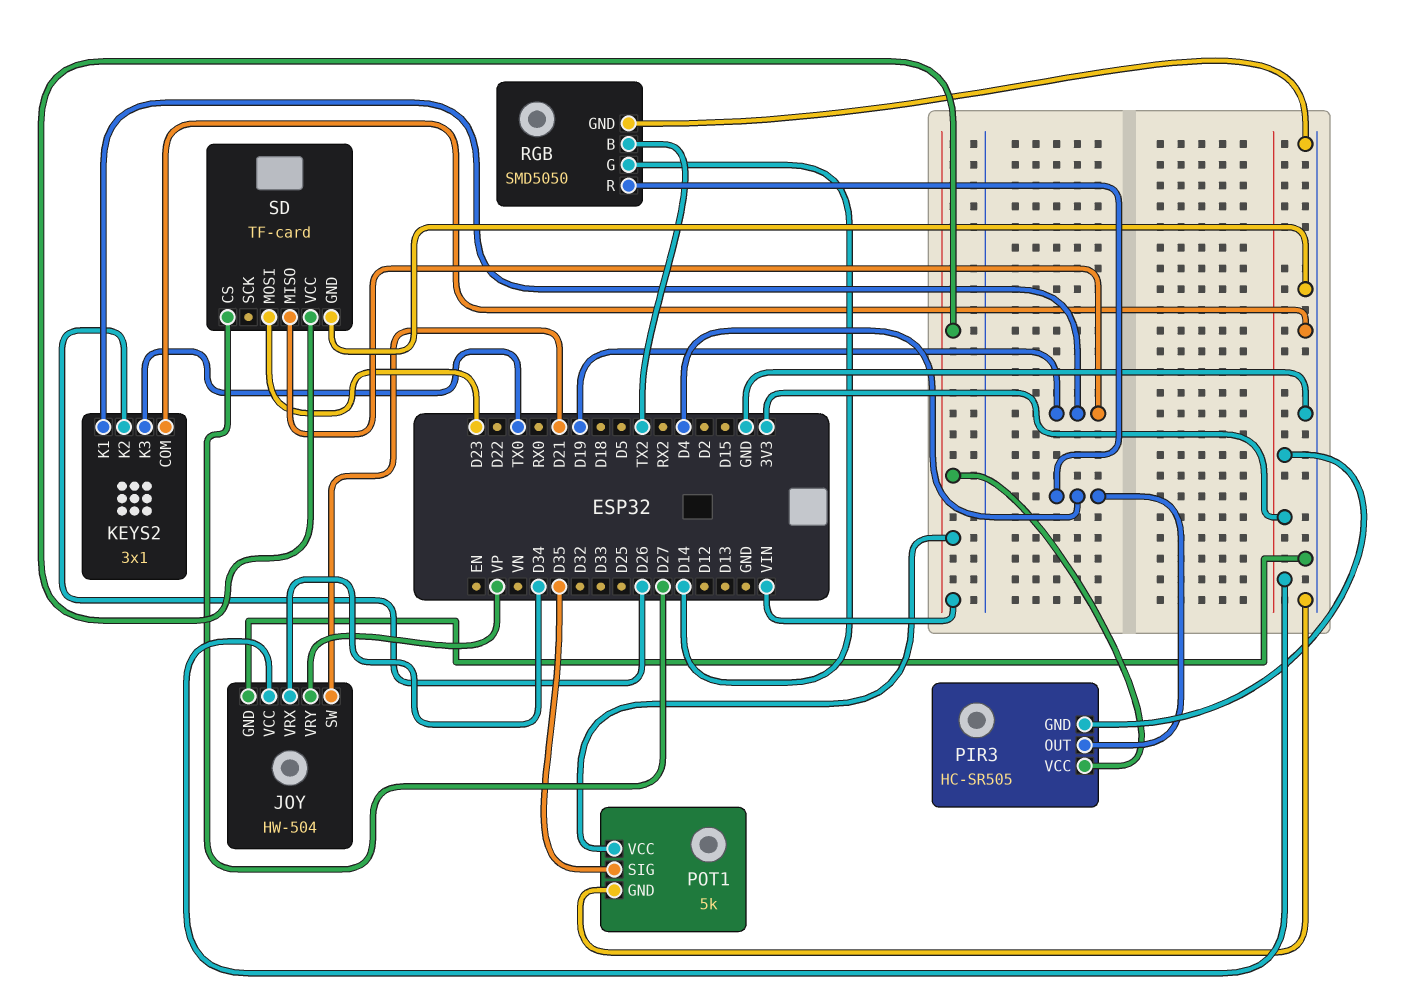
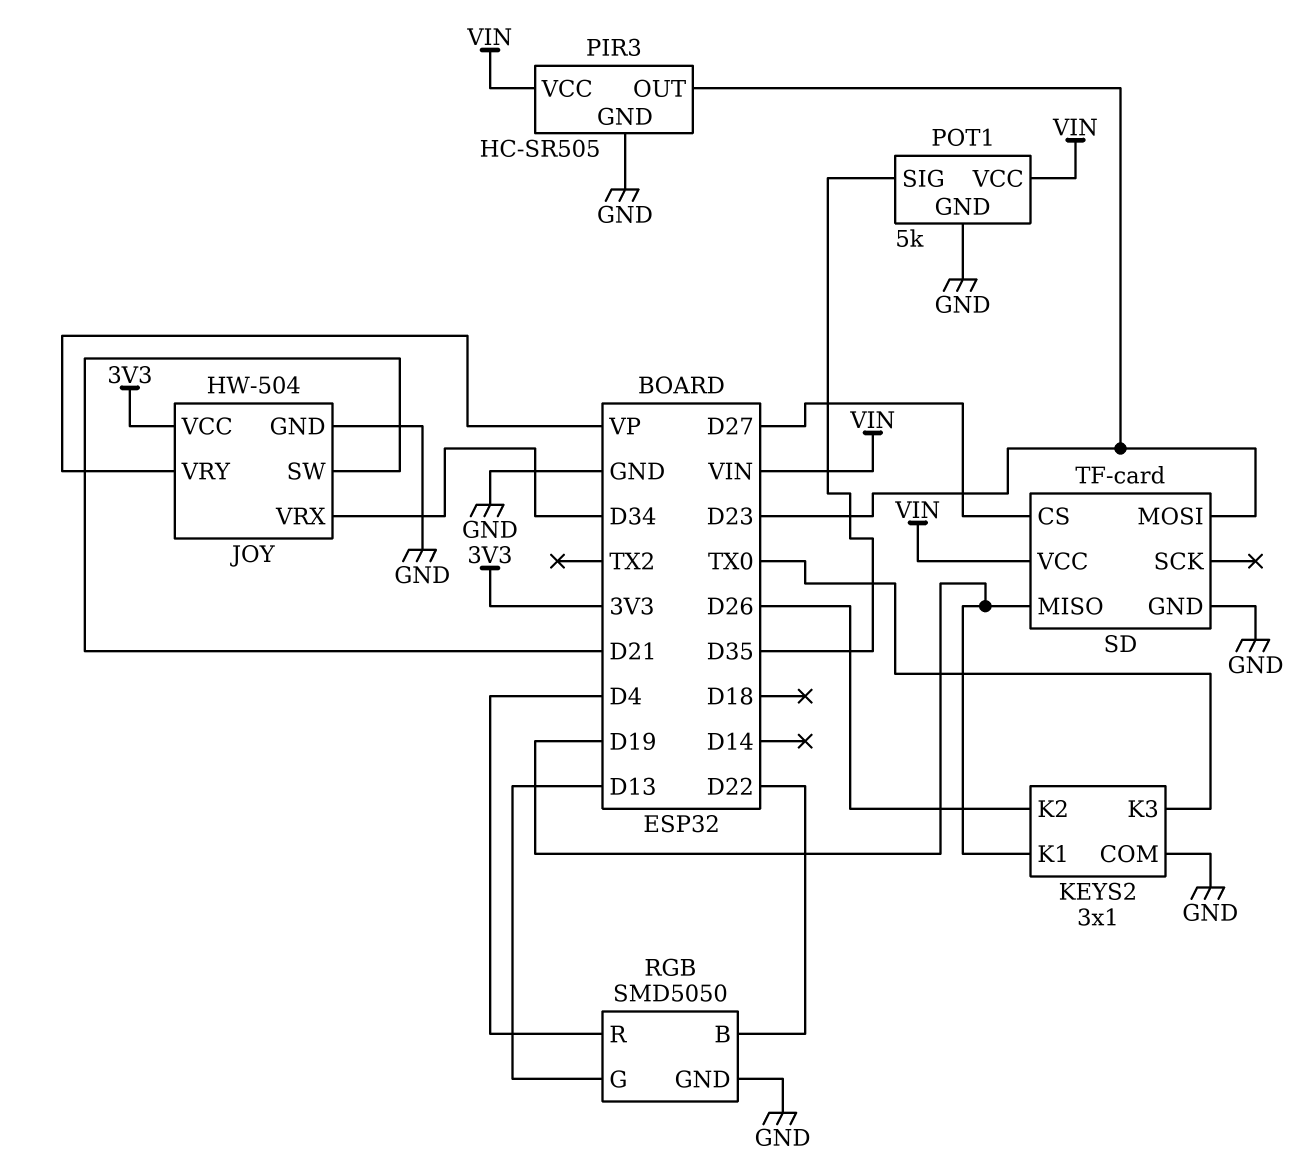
PIR3 pin GND: 3V3 -> GND
PIR3 pin OUT: D4 -> D23
RGB pin B: TX2 -> D22
RGB pin G: D14 -> D13

